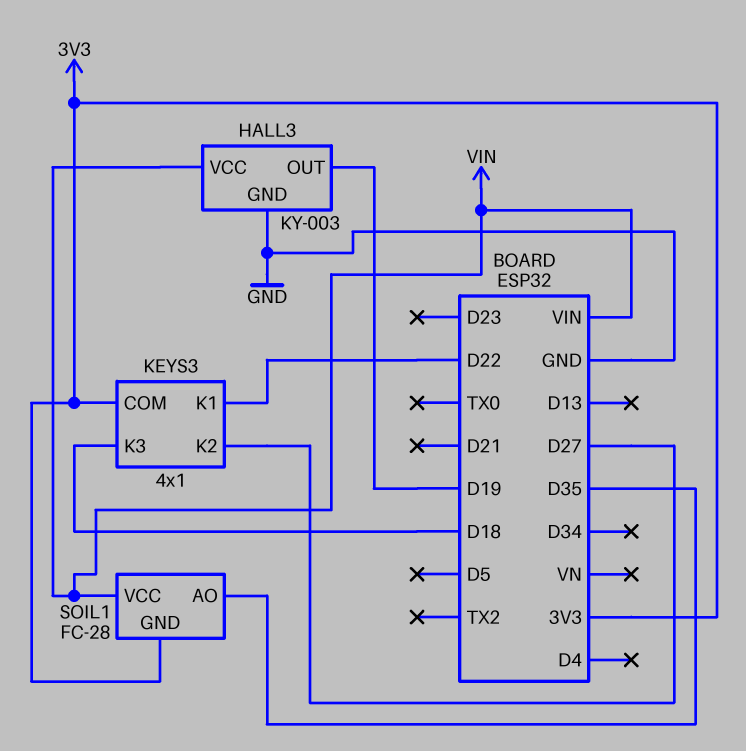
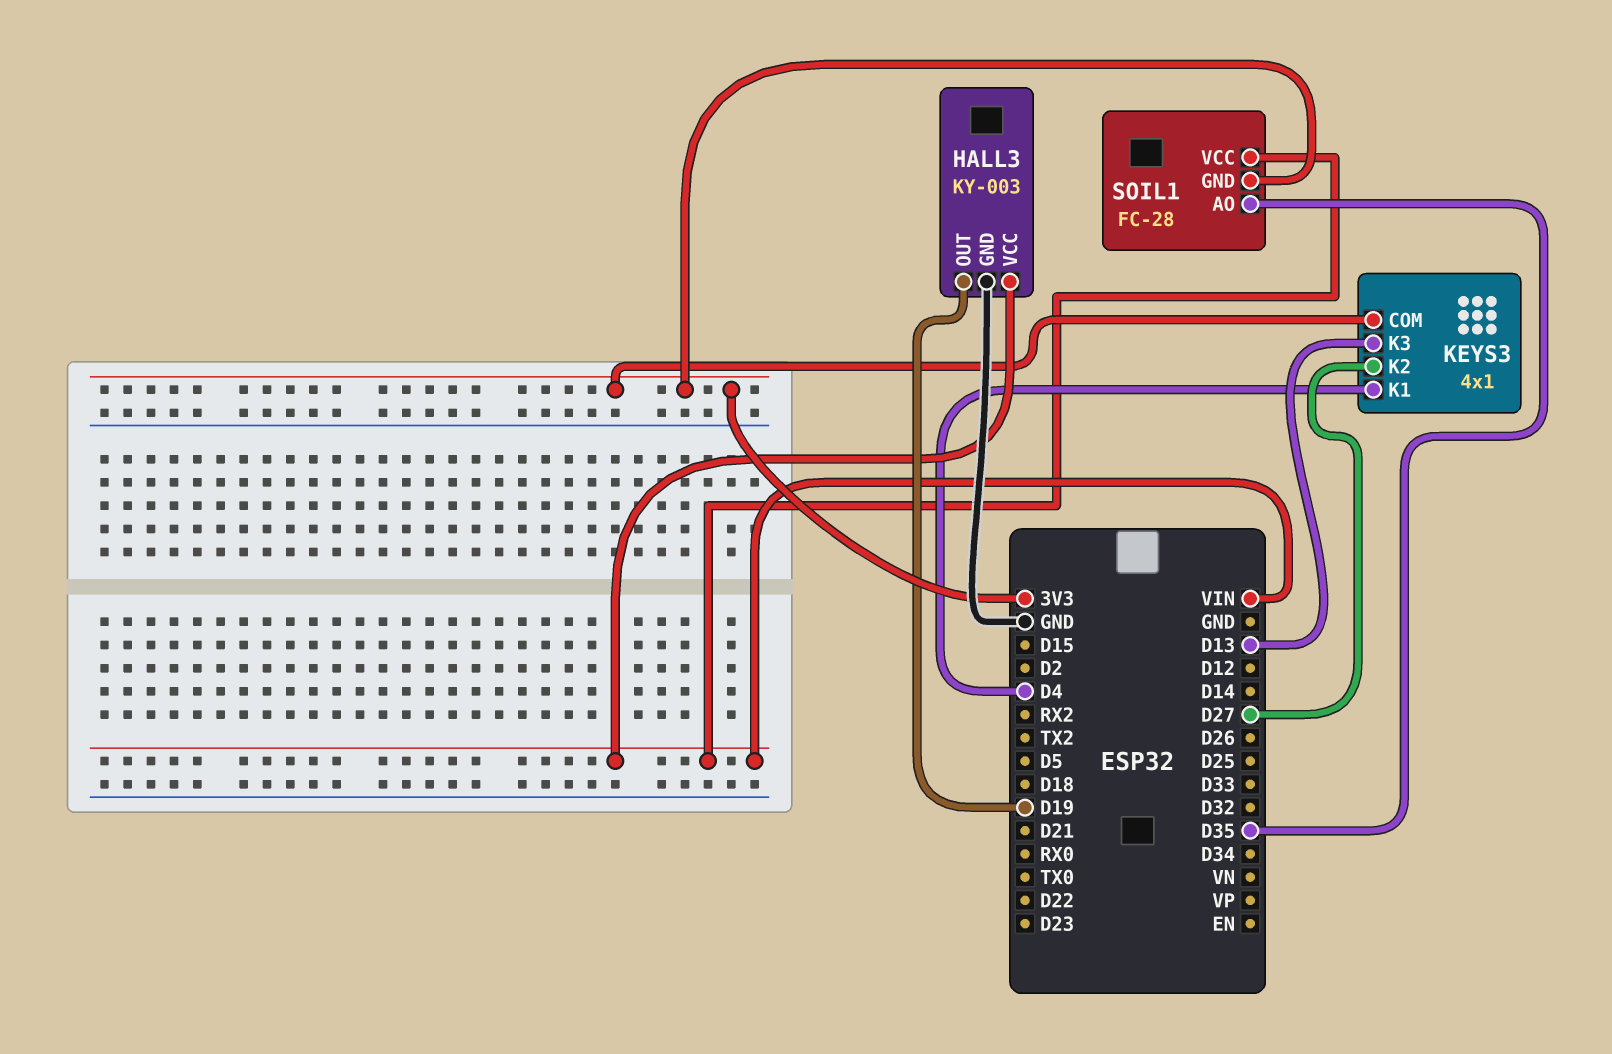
KEYS3 pin K1: D22 -> D4
KEYS3 pin K3: D18 -> D13

